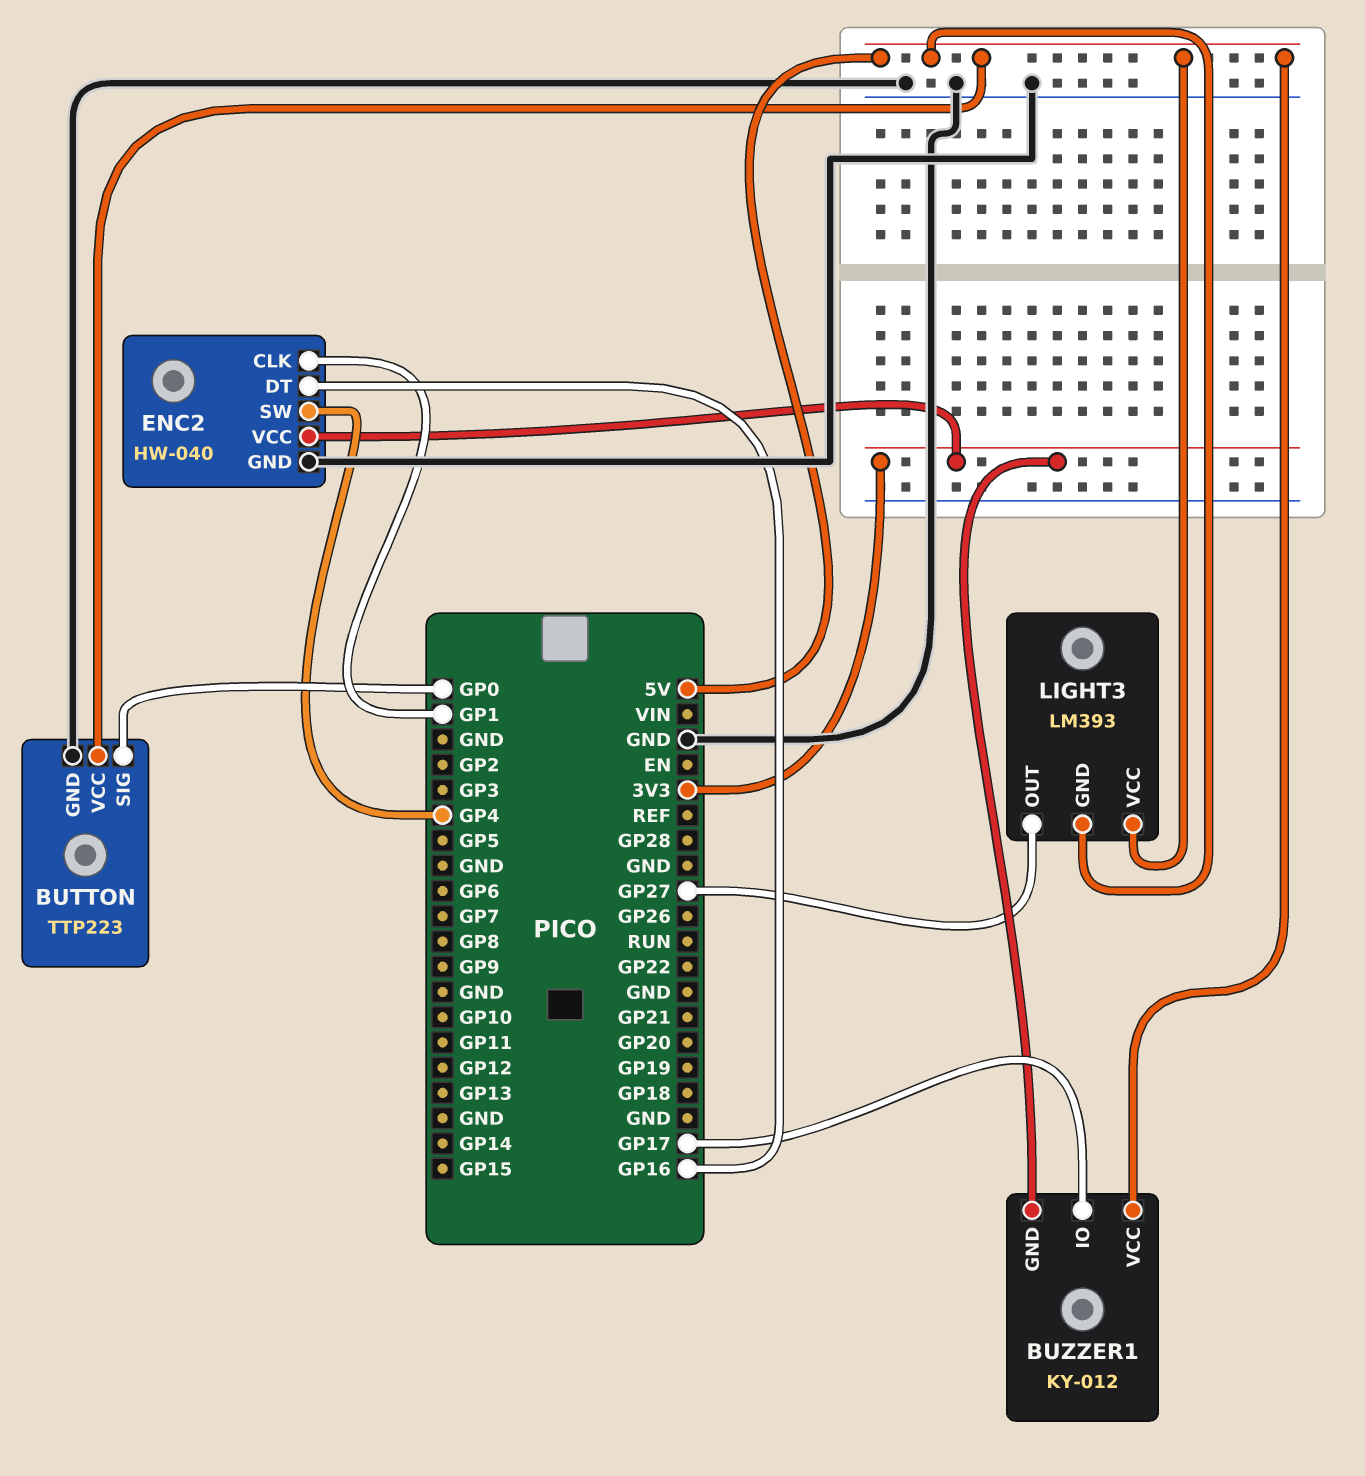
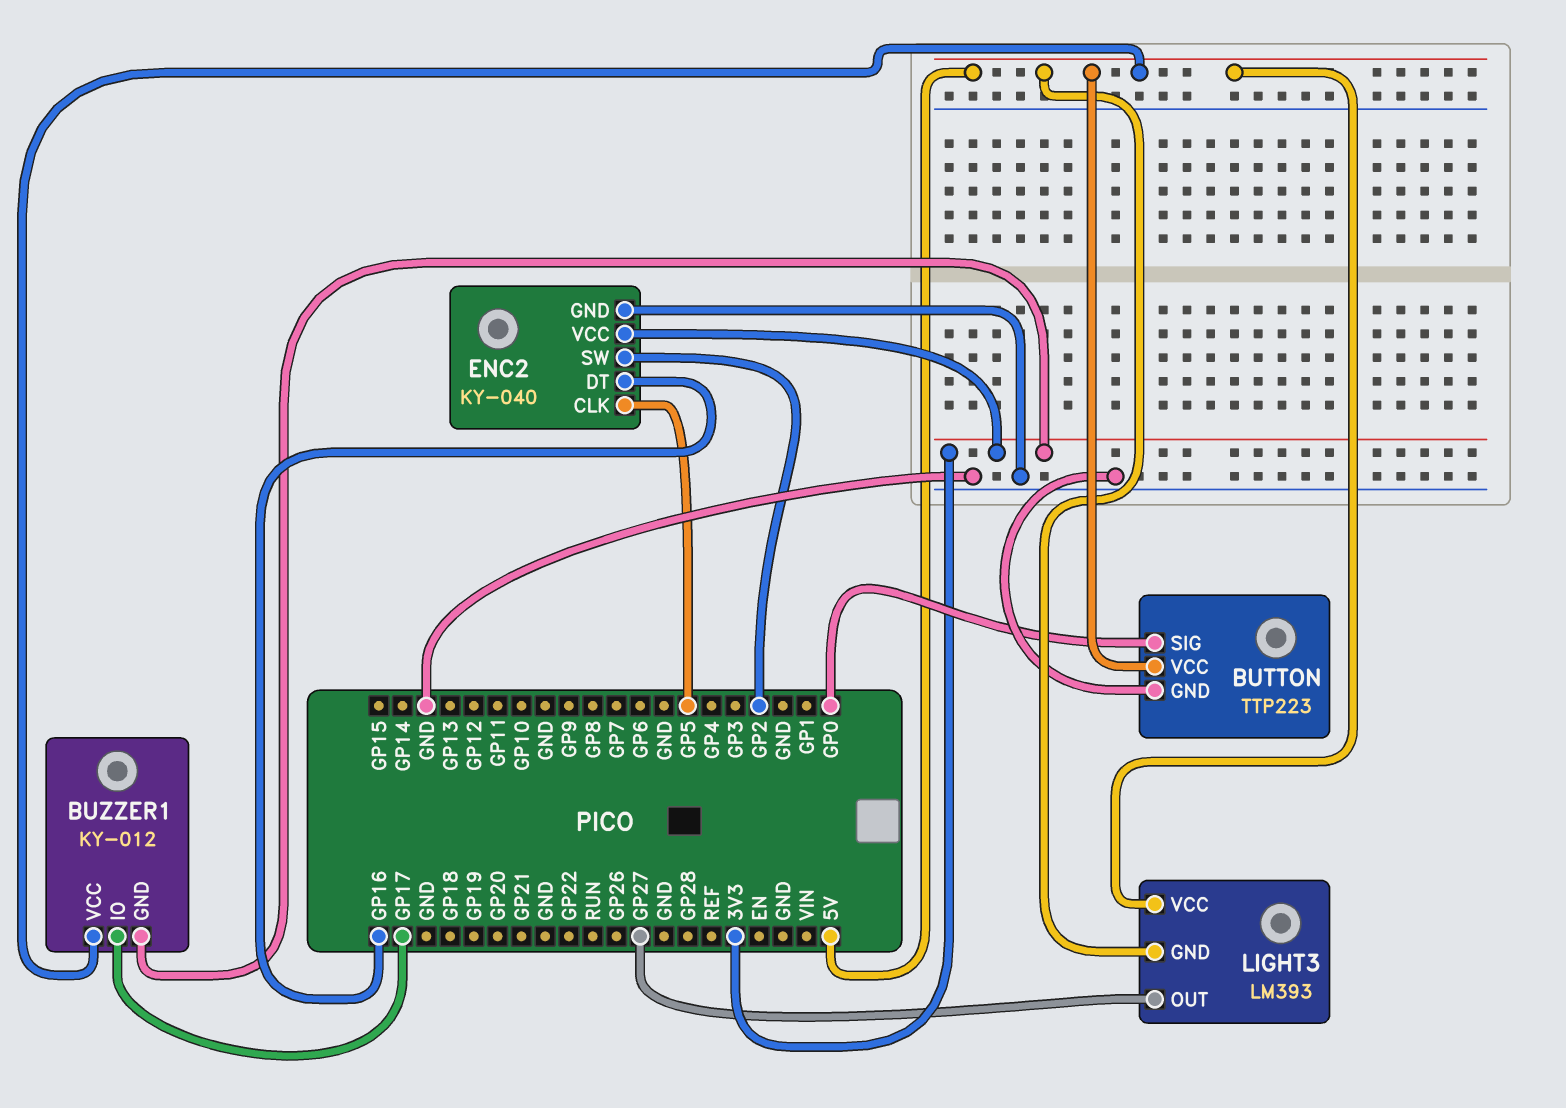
ENC2: HW-040 -> KY-040
ENC2 pin CLK: GP1 -> GP5
ENC2 pin SW: GP4 -> GP2

